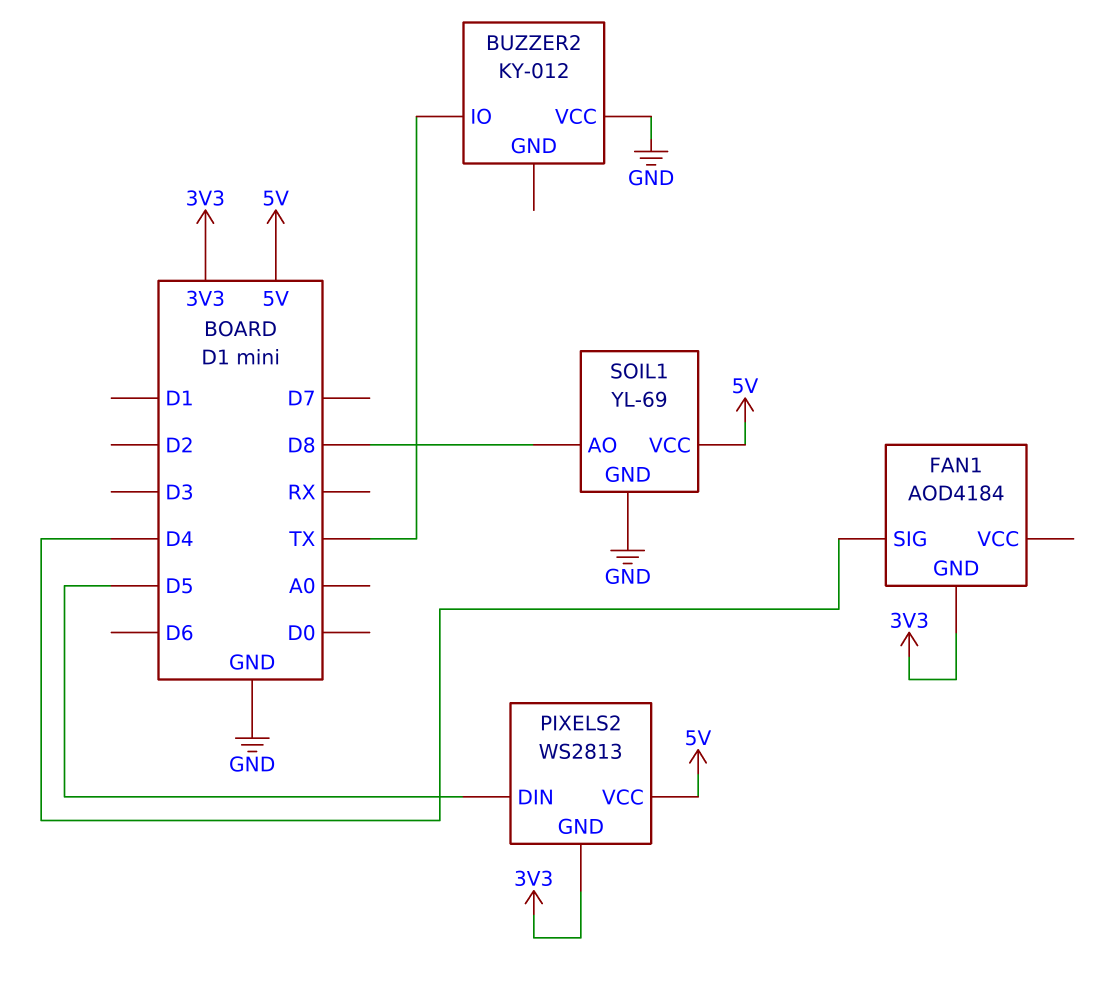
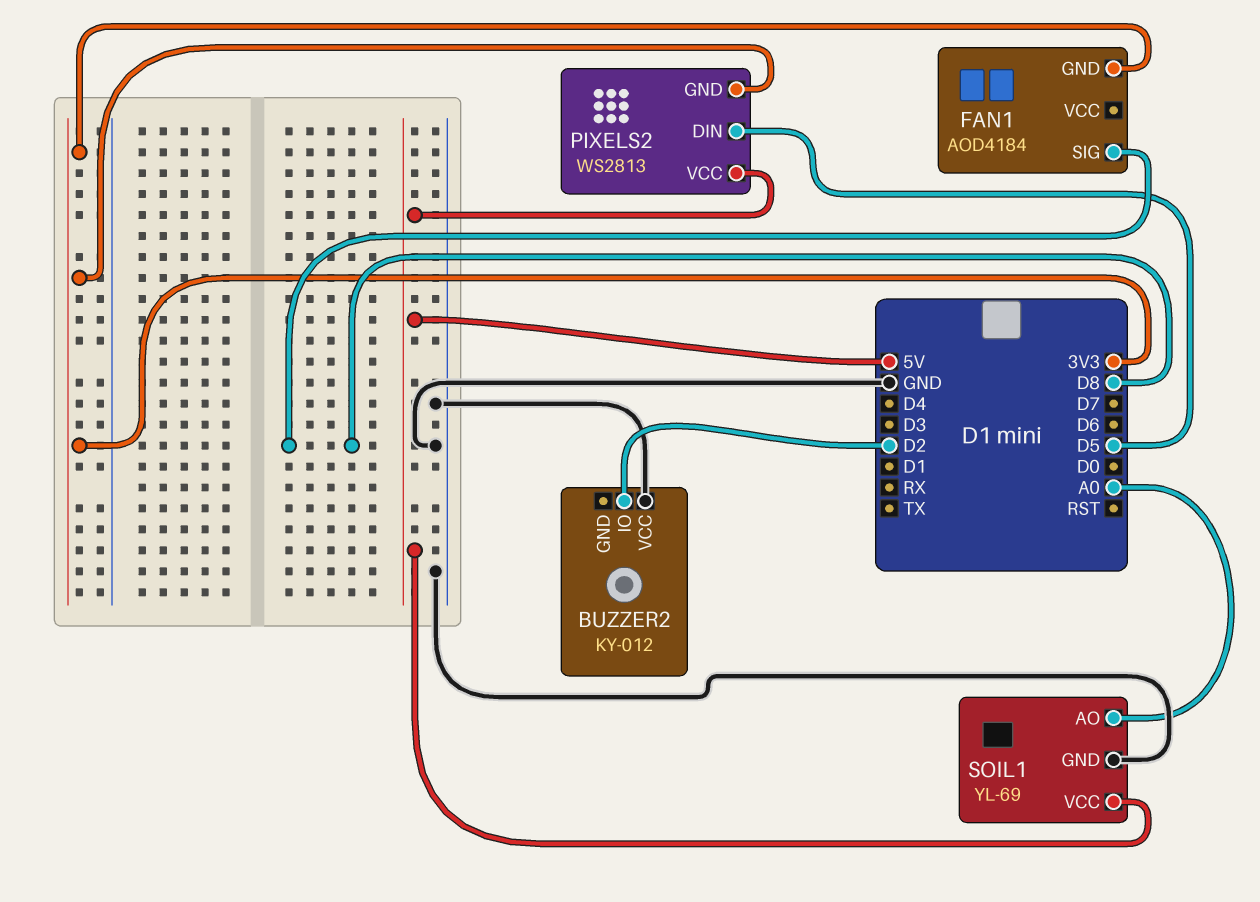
BUZZER2 pin IO: TX -> D2
FAN1 pin SIG: D4 -> D8
SOIL1 pin AO: D8 -> A0

